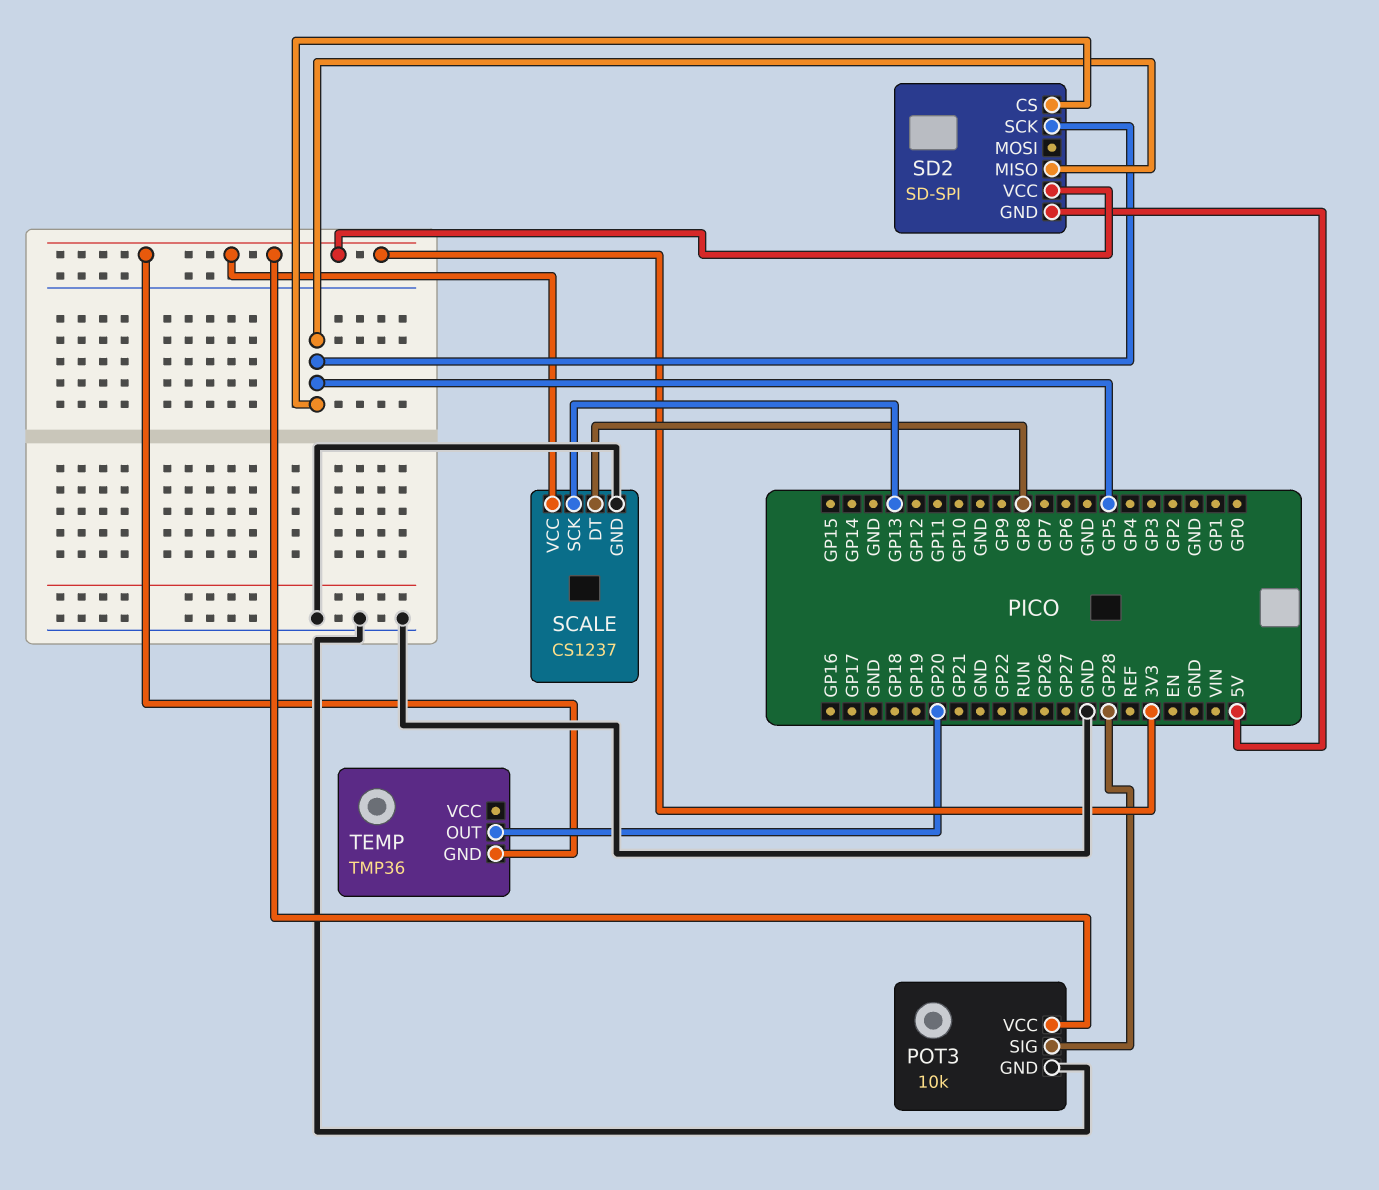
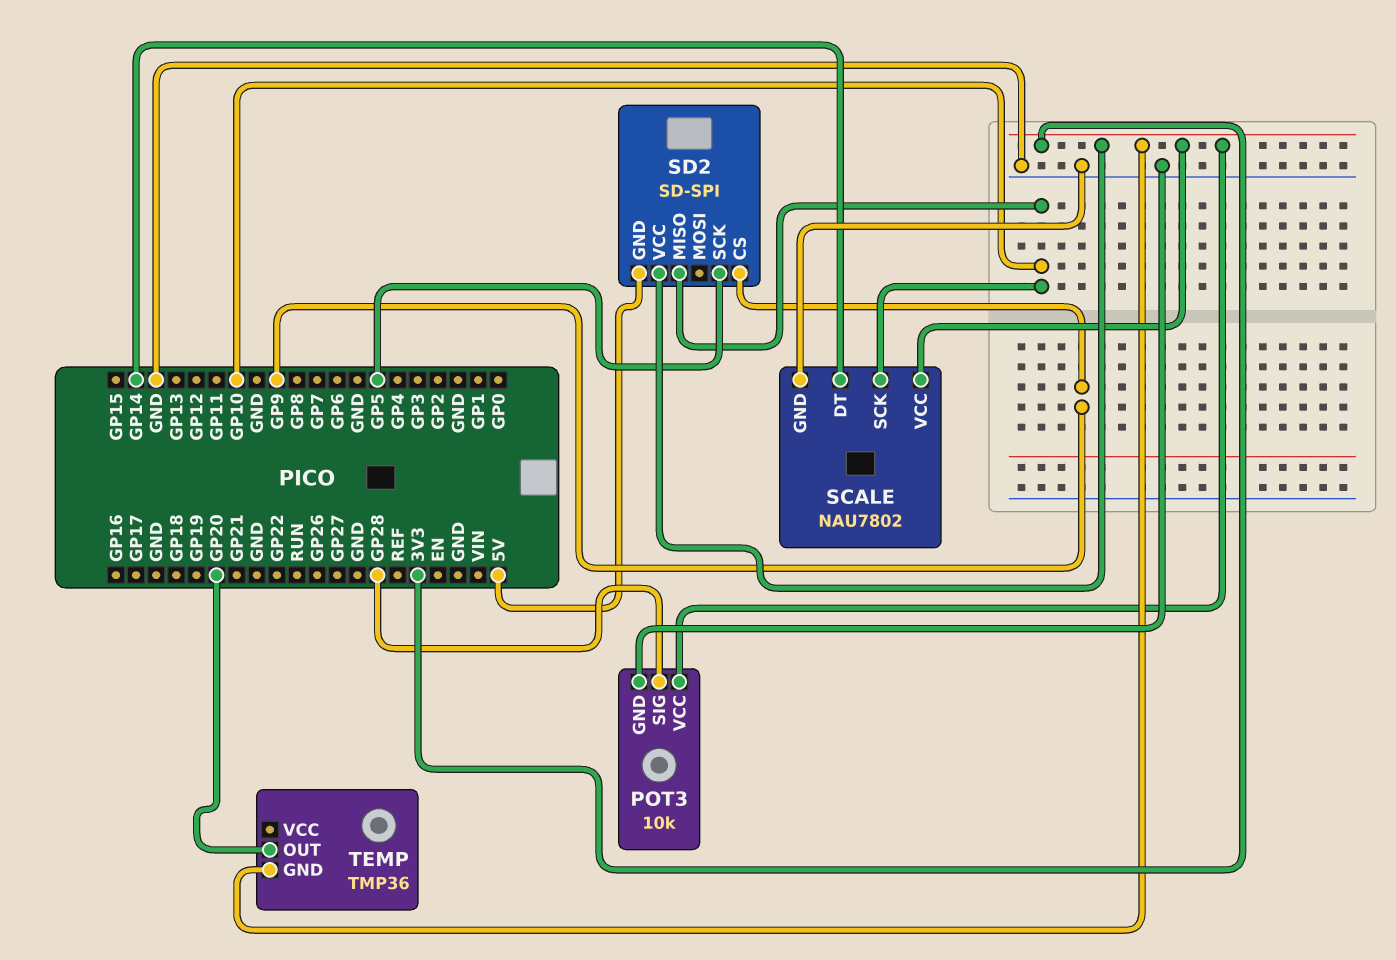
SCALE: CS1237 -> NAU7802
SCALE pin DT: GP8 -> GP14
SCALE pin SCK: GP13 -> GP10
SD2 pin CS: GP5 -> GP9
SD2 pin MISO: GP5 -> GP10

